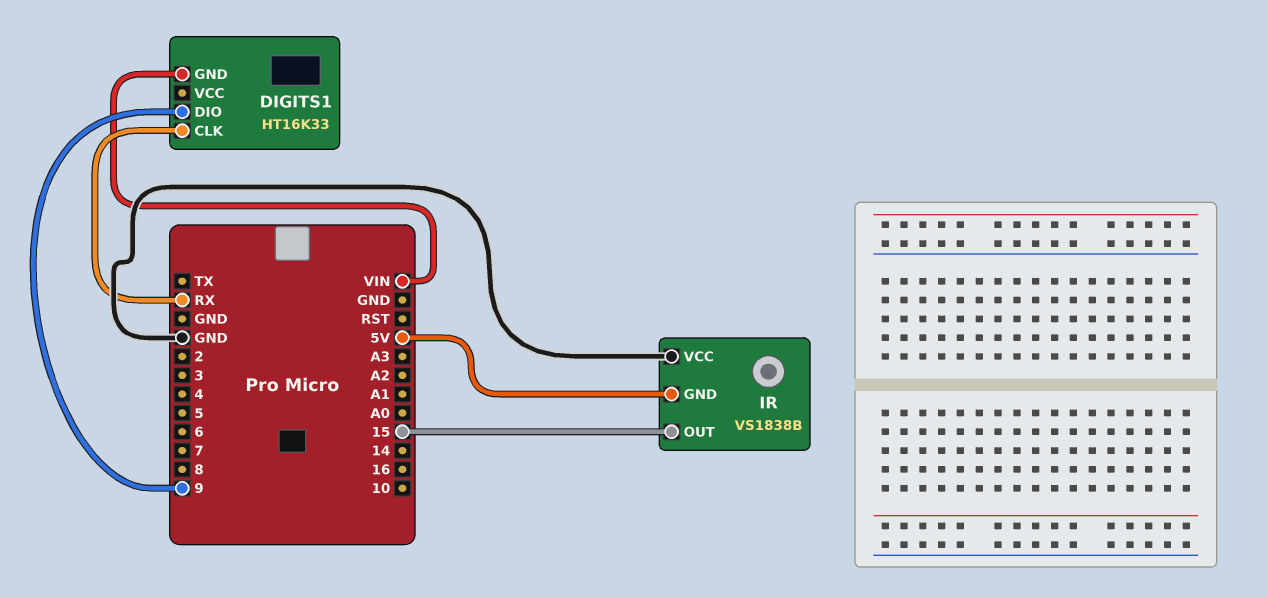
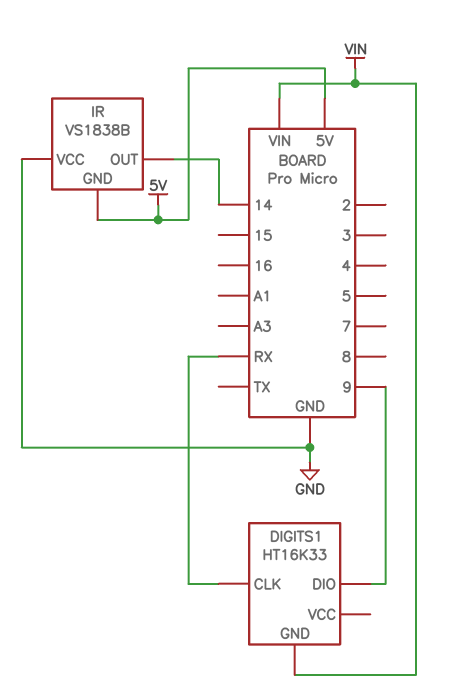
IR pin OUT: 15 -> 14

